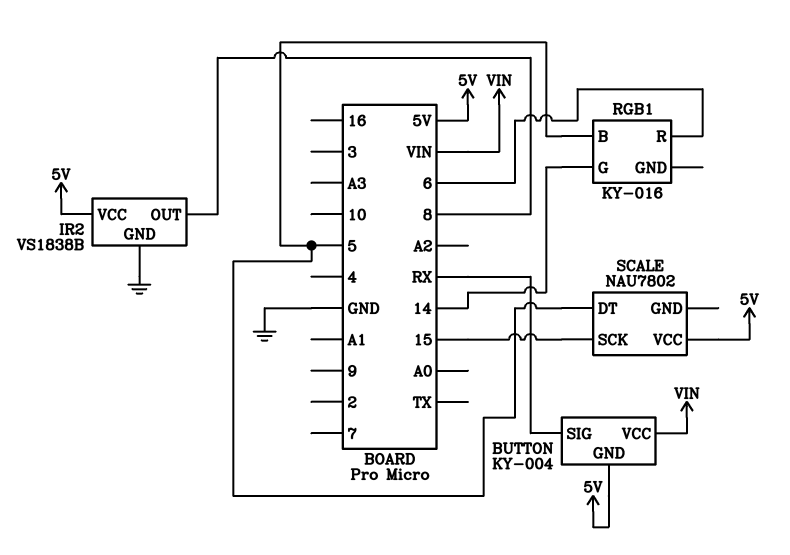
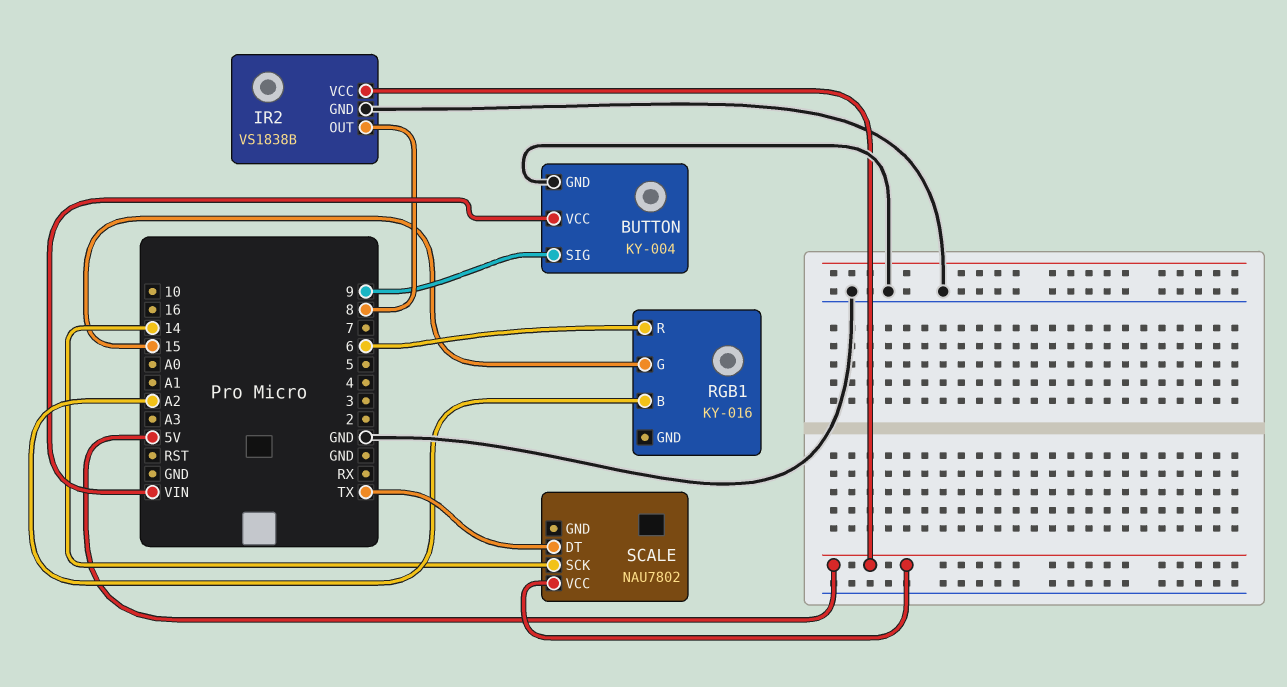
BUTTON pin GND: 5V -> GND
BUTTON pin SIG: RX -> 9
RGB1 pin B: 5 -> A2
RGB1 pin G: 14 -> 15
SCALE pin DT: 5 -> TX
SCALE pin SCK: 15 -> 14

